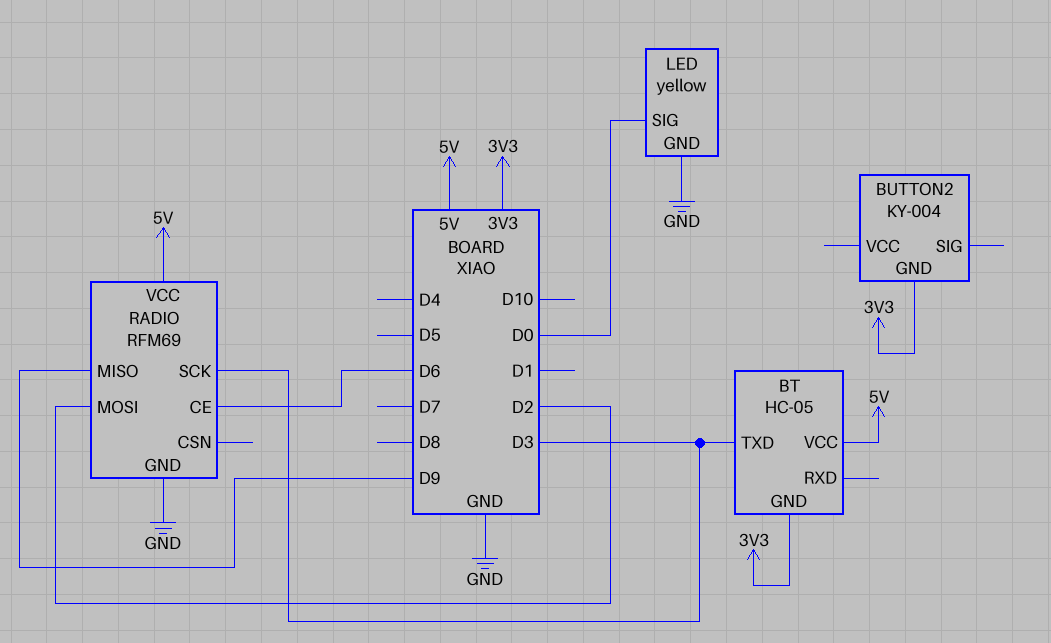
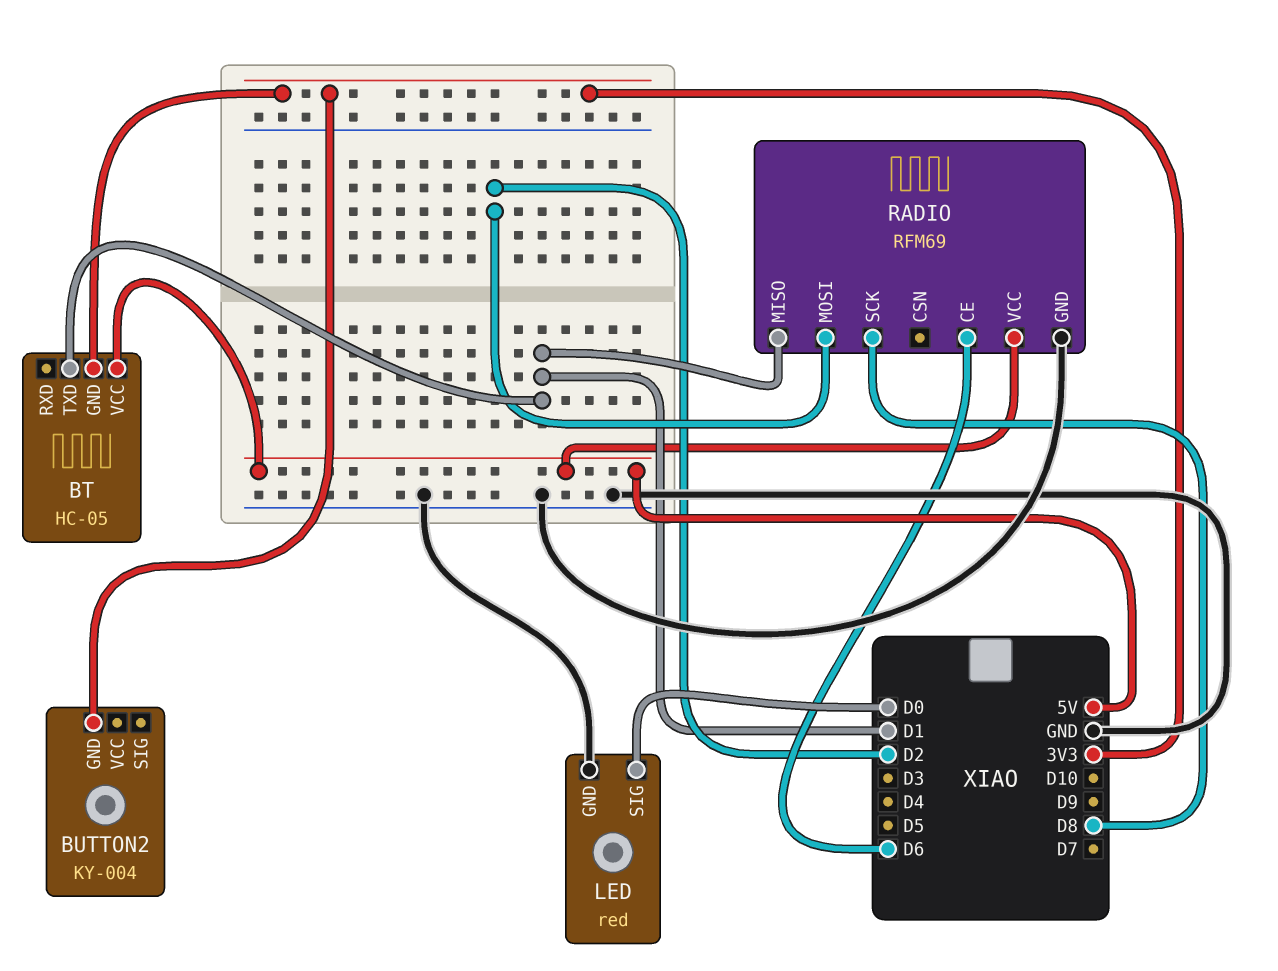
BT pin TXD: D3 -> D1
LED: yellow -> red
RADIO pin MISO: D9 -> D1
RADIO pin SCK: D3 -> D8

